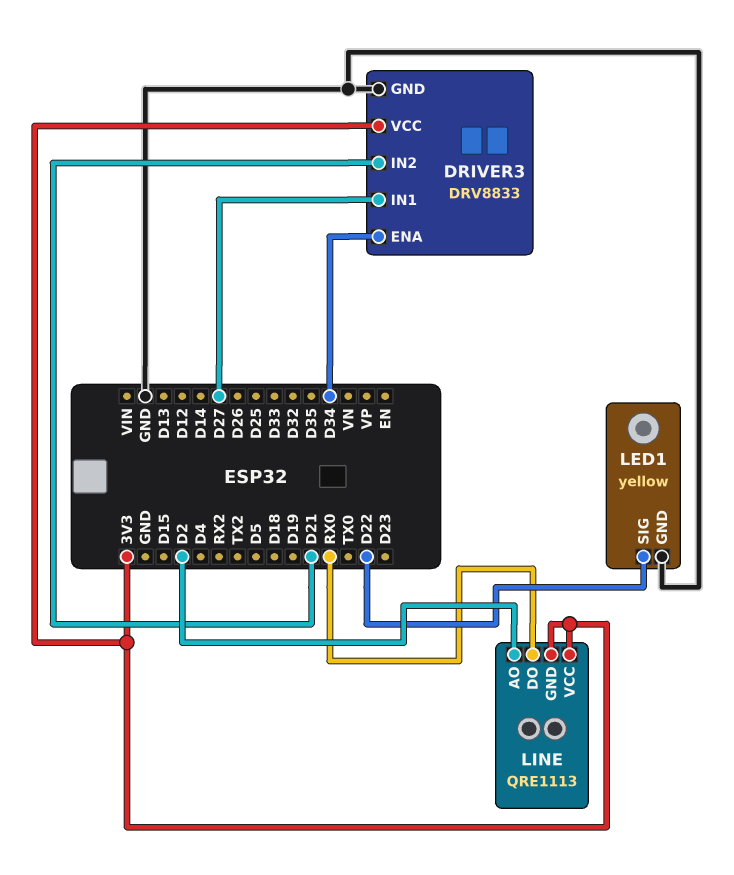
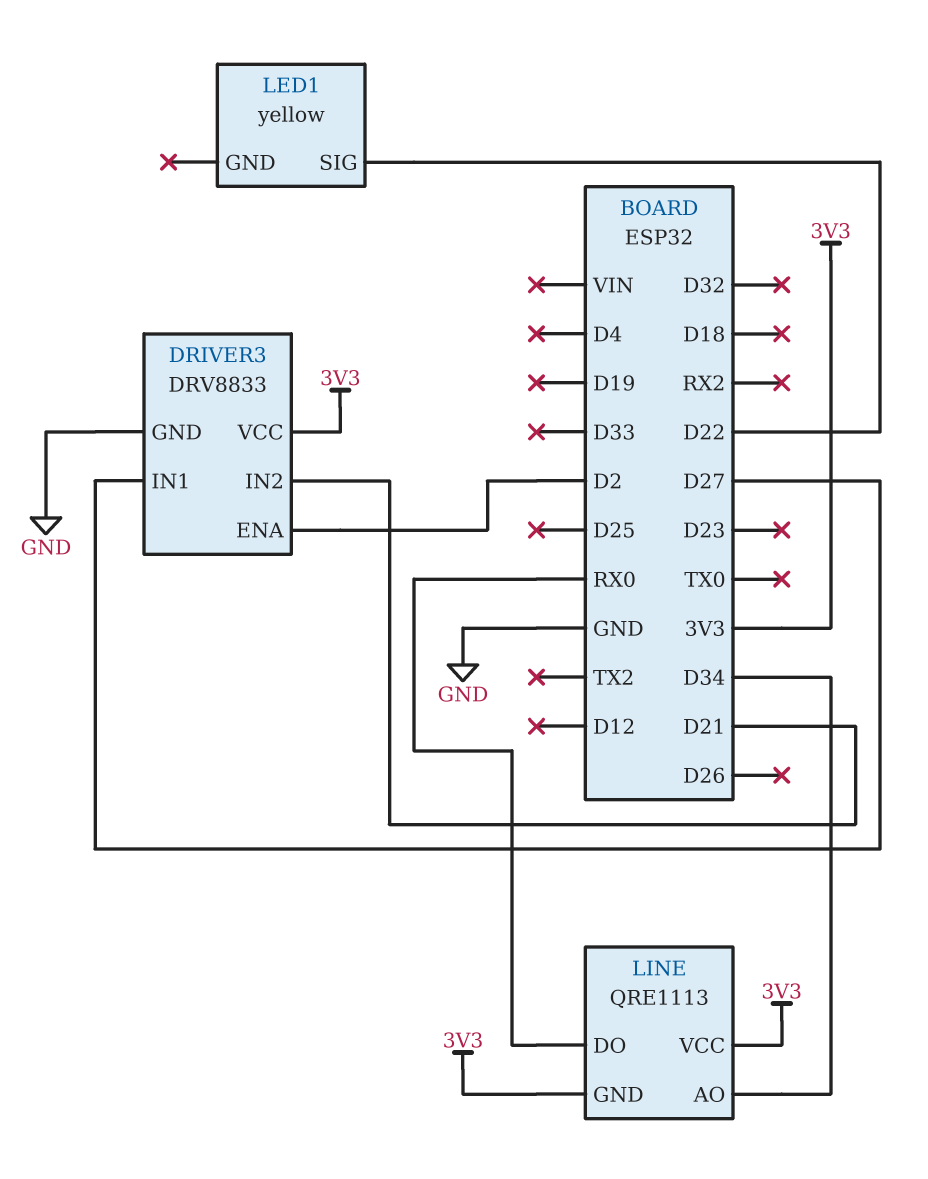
DRIVER3 pin ENA: D34 -> D2
LED1 pin GND: GND -> none
LINE pin AO: D2 -> D34

